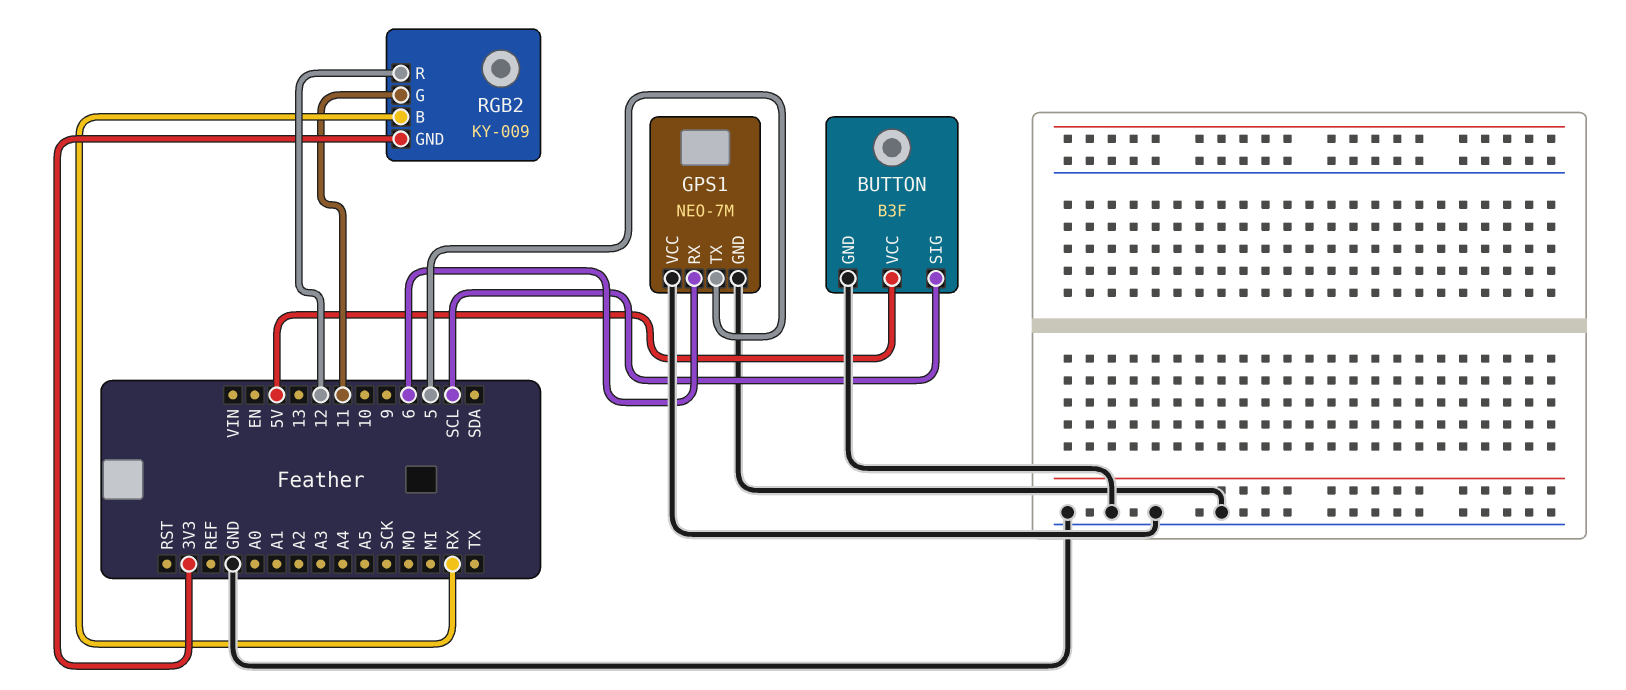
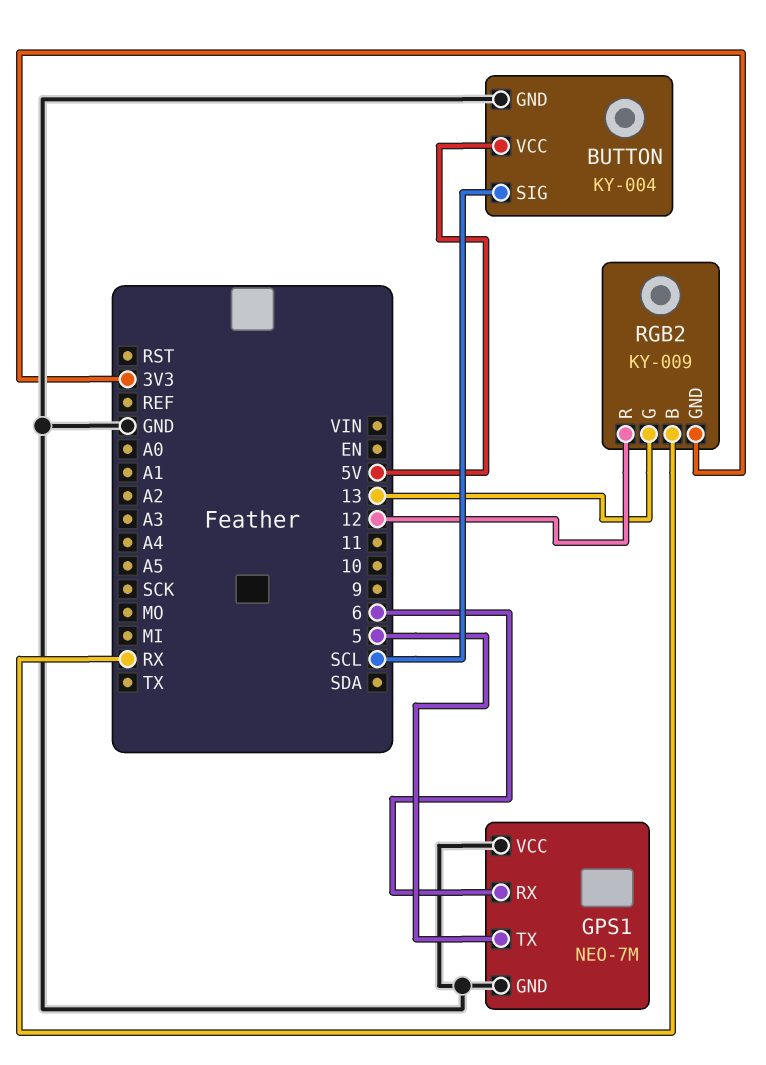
BUTTON: B3F -> KY-004
RGB2 pin G: 11 -> 13

